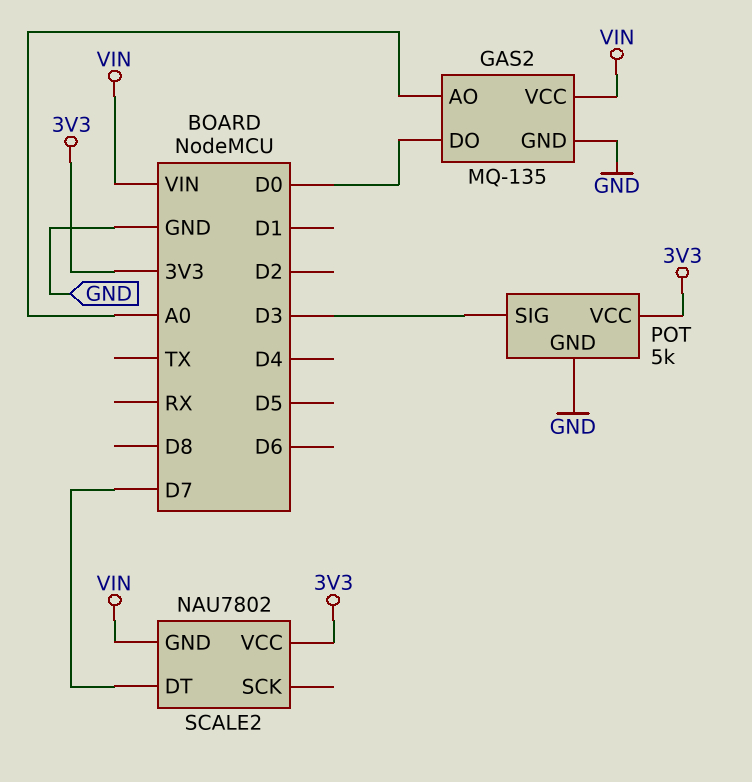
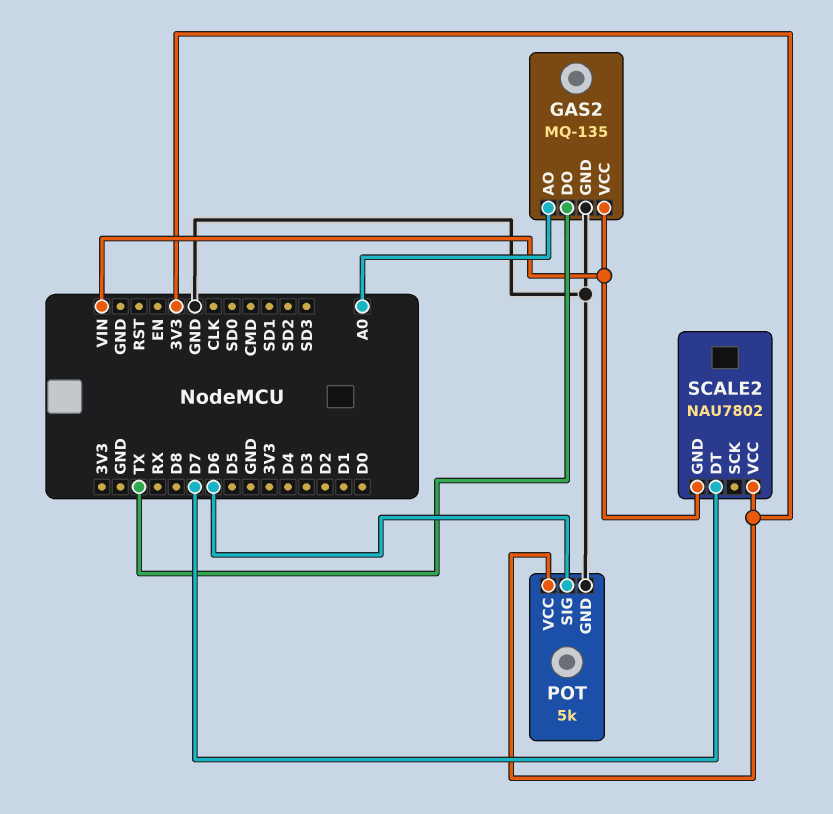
GAS2 pin DO: D0 -> TX
POT pin SIG: D3 -> D6

